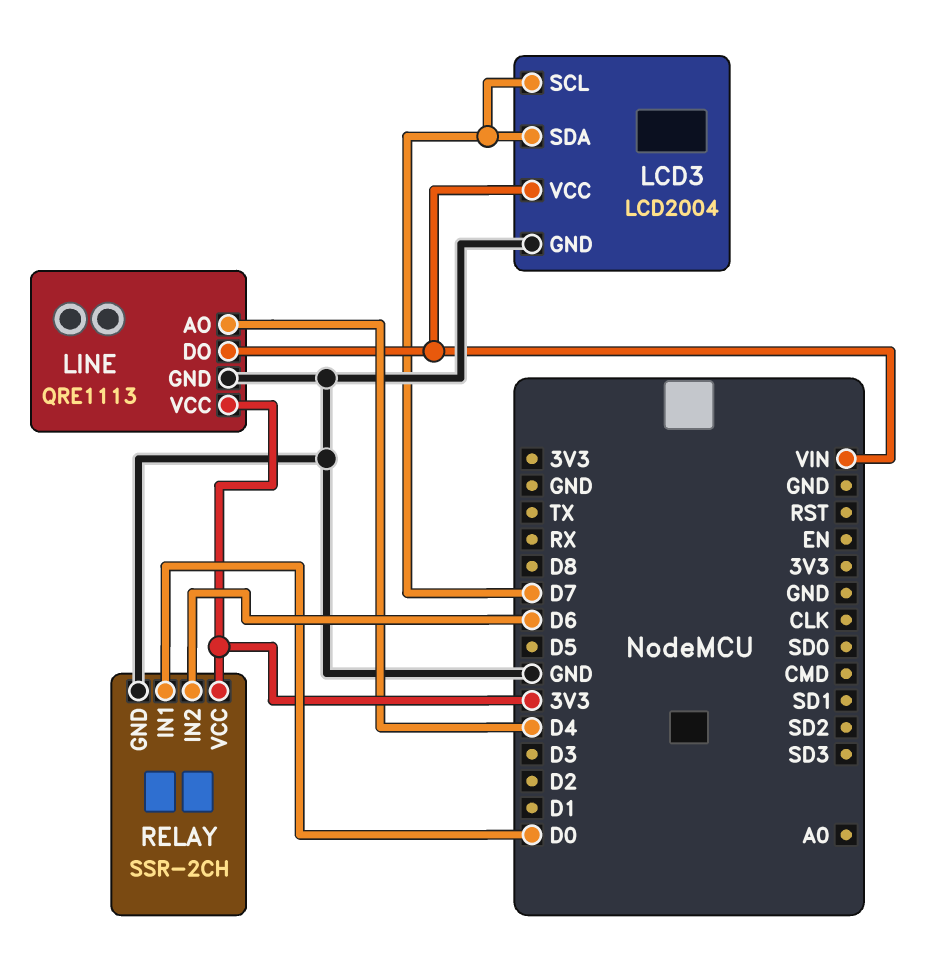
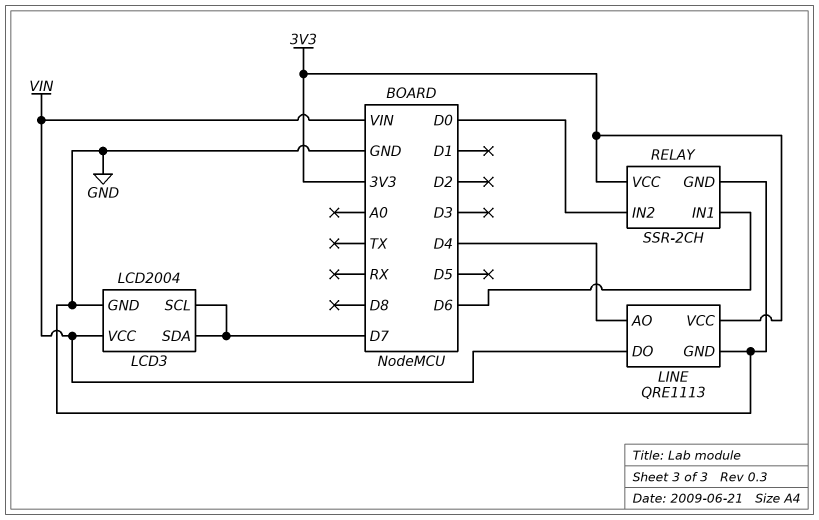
RELAY pin IN1: D0 -> D6
RELAY pin IN2: D6 -> D0

